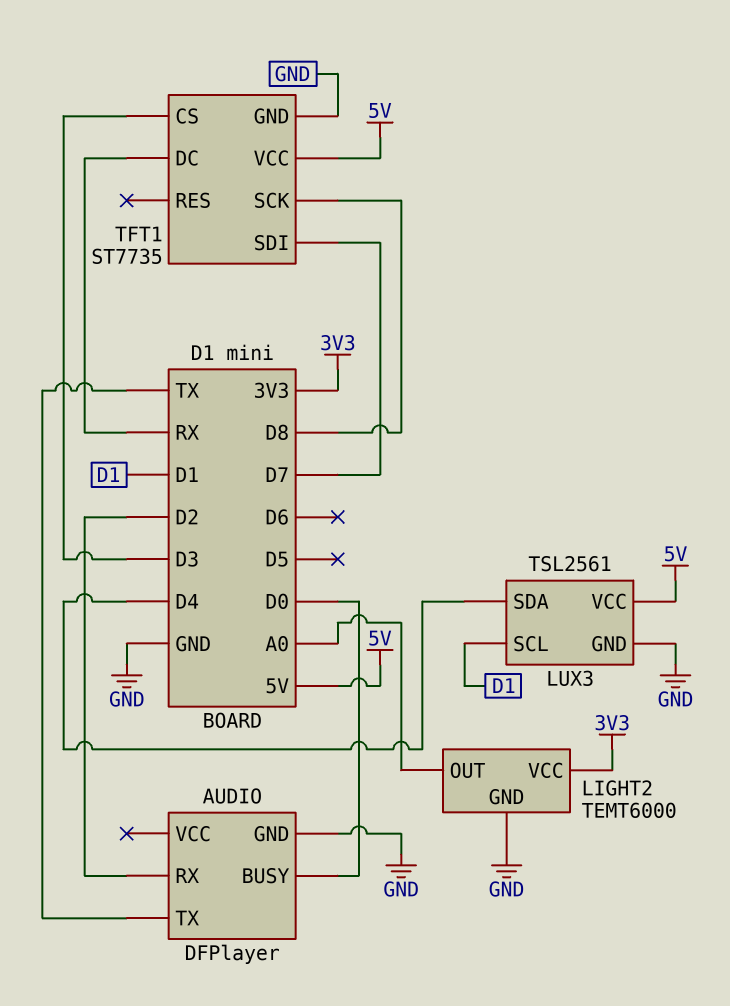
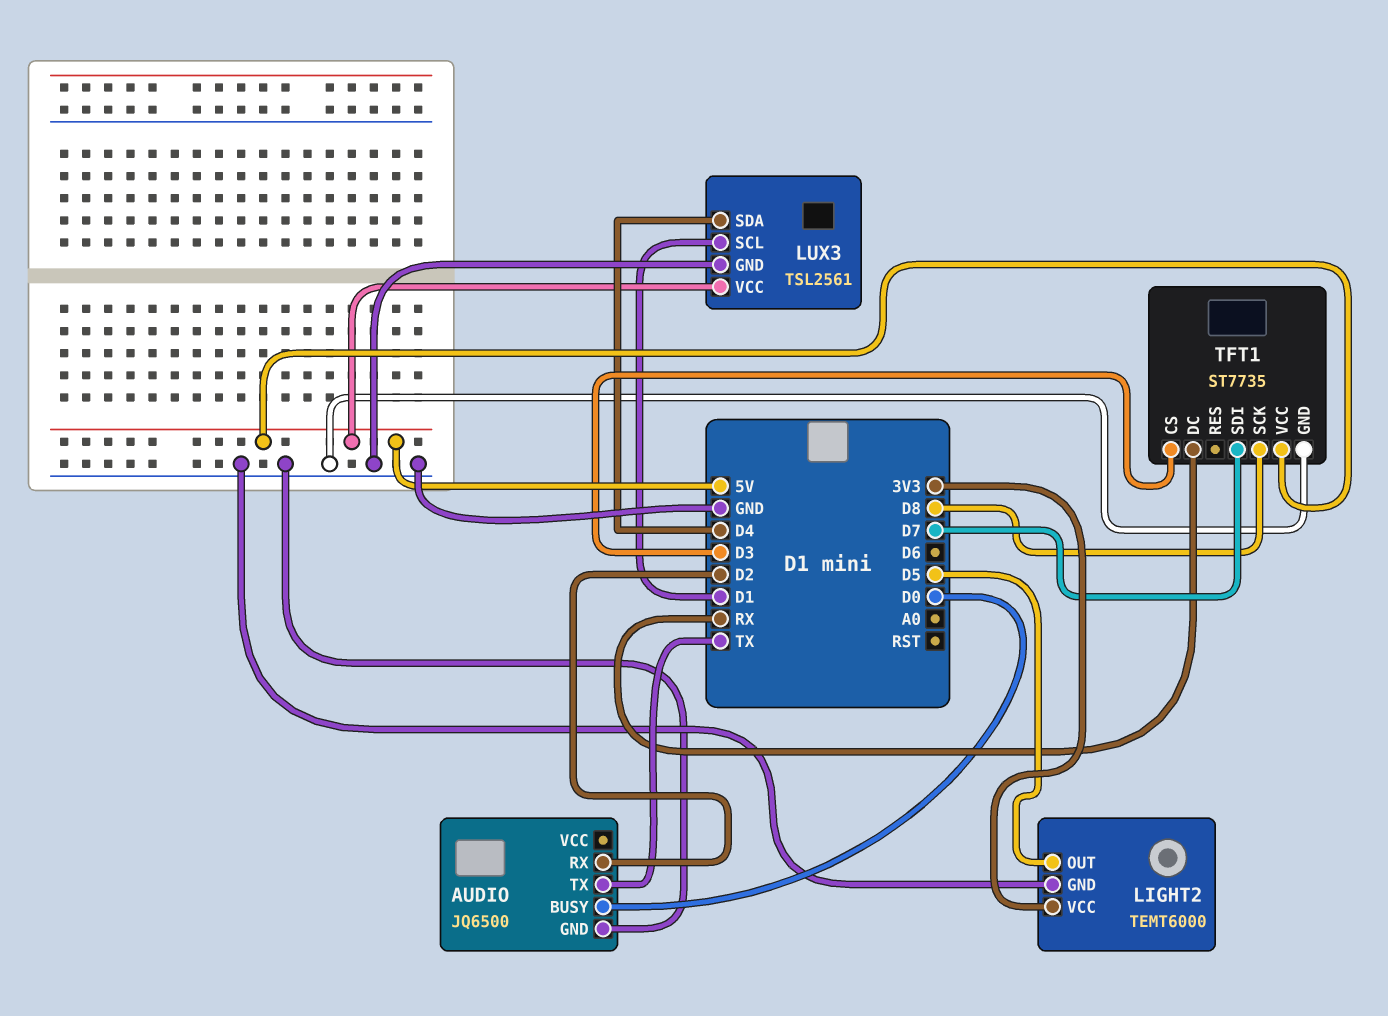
AUDIO: DFPlayer -> JQ6500
LIGHT2 pin OUT: A0 -> D5

